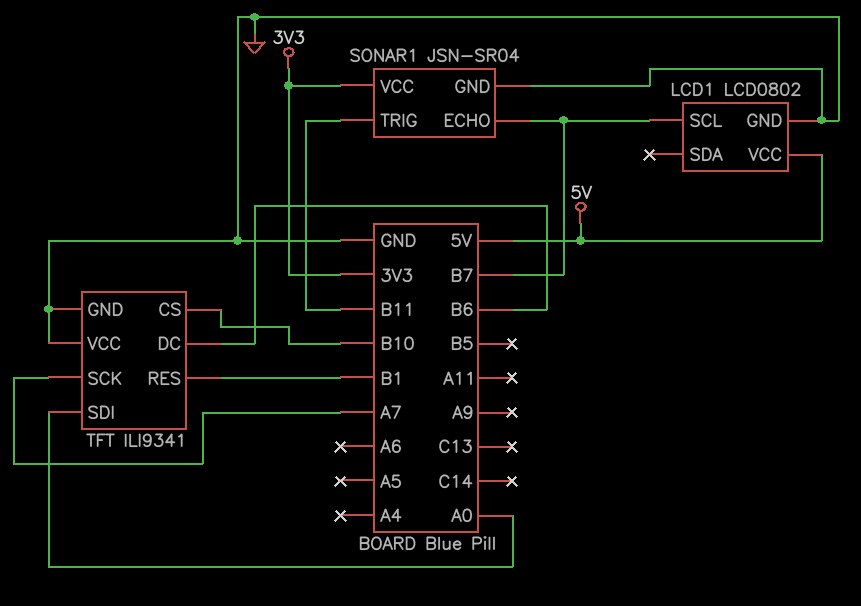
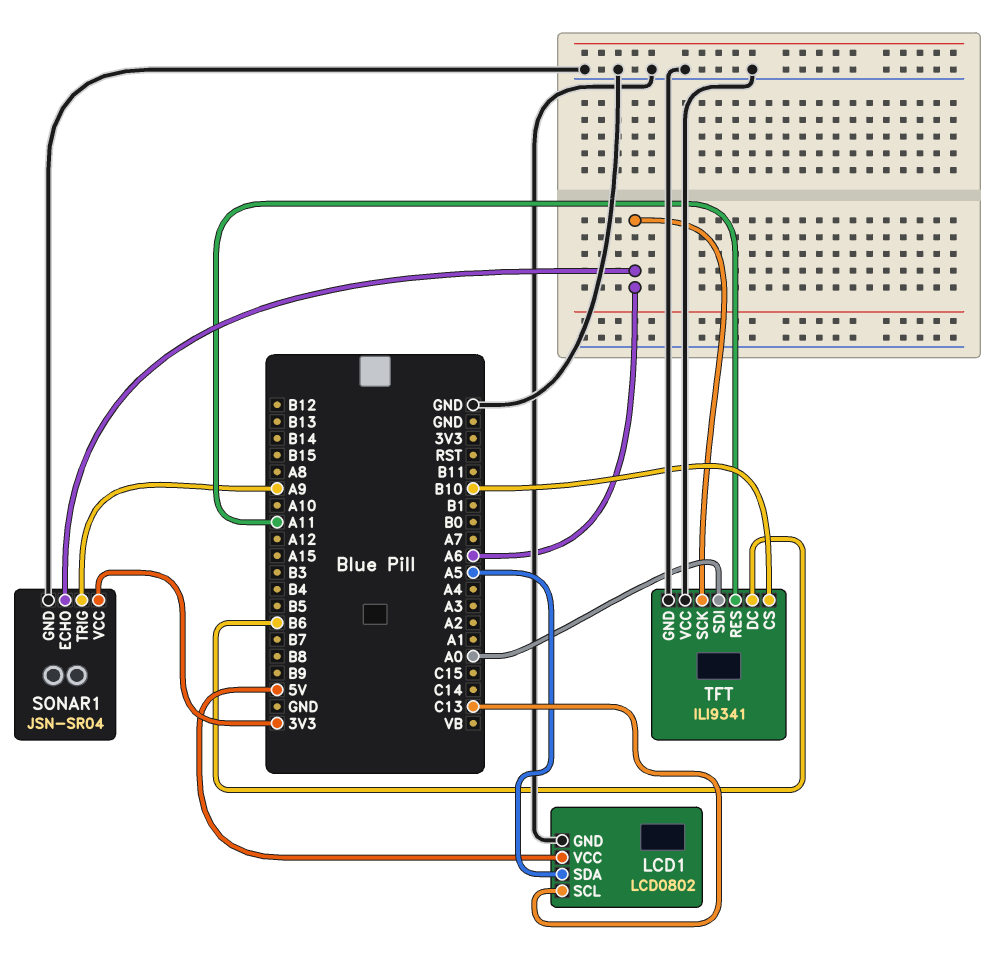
LCD1 pin SCL: B7 -> C13
LCD1 pin SDA: none -> A5
SONAR1 pin ECHO: B7 -> A6
SONAR1 pin TRIG: B11 -> A9
TFT pin RES: B1 -> A11
TFT pin SCK: A7 -> A6

